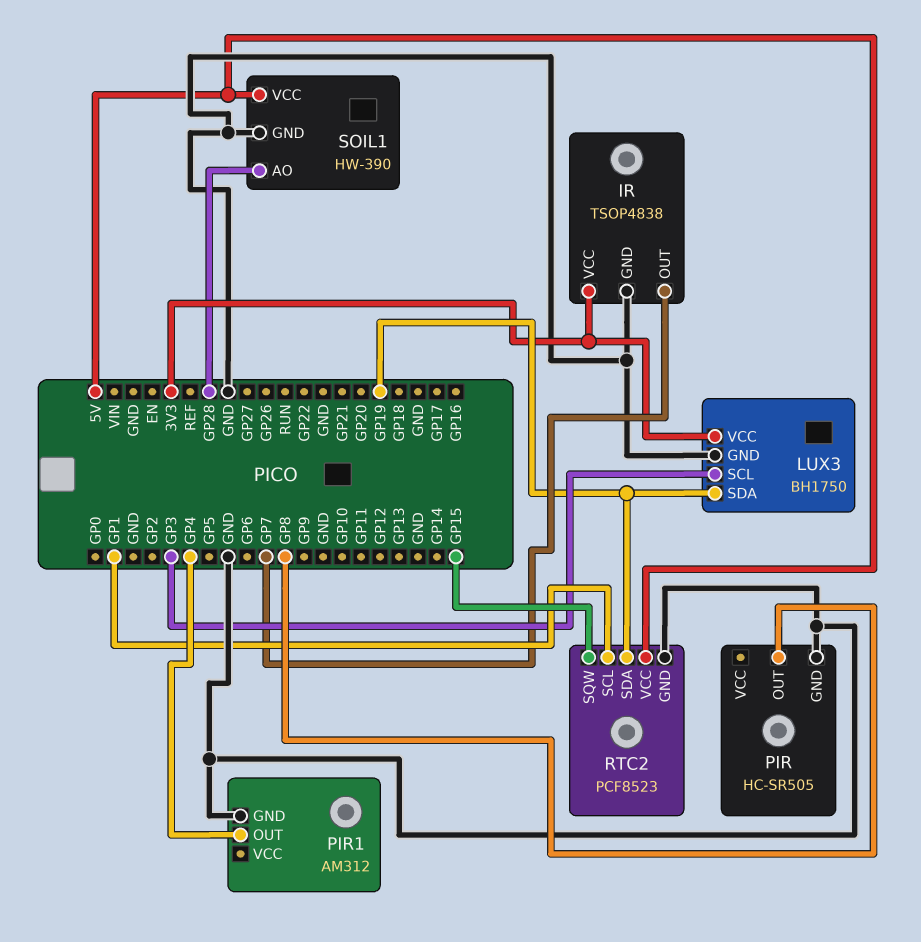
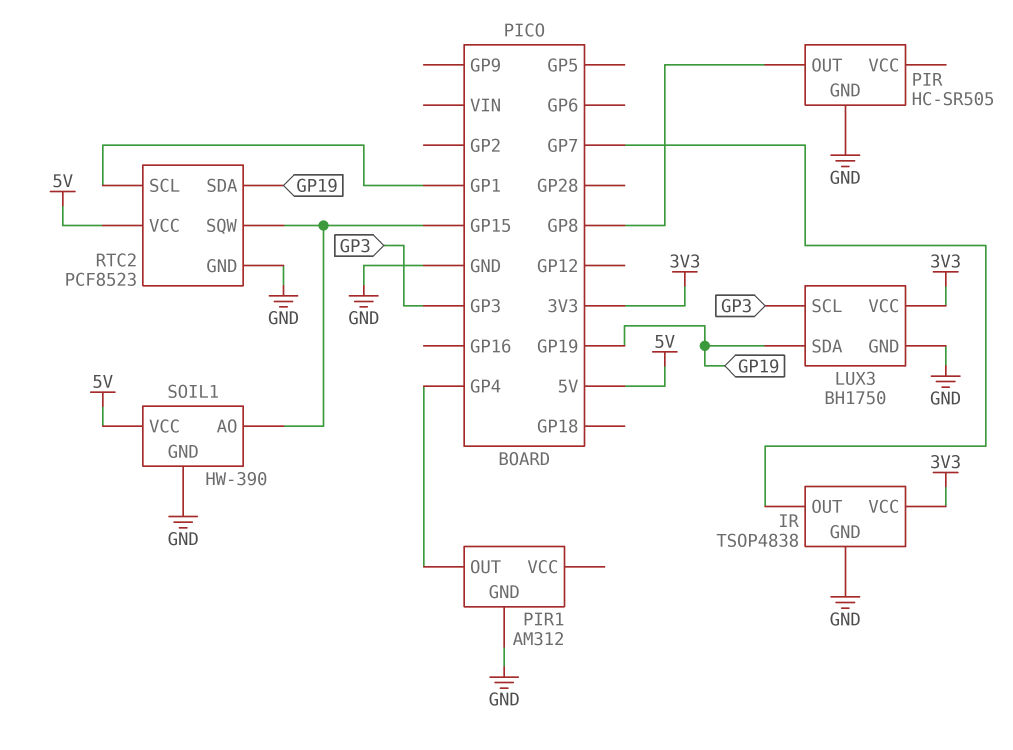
SOIL1 pin AO: GP28 -> GP15

